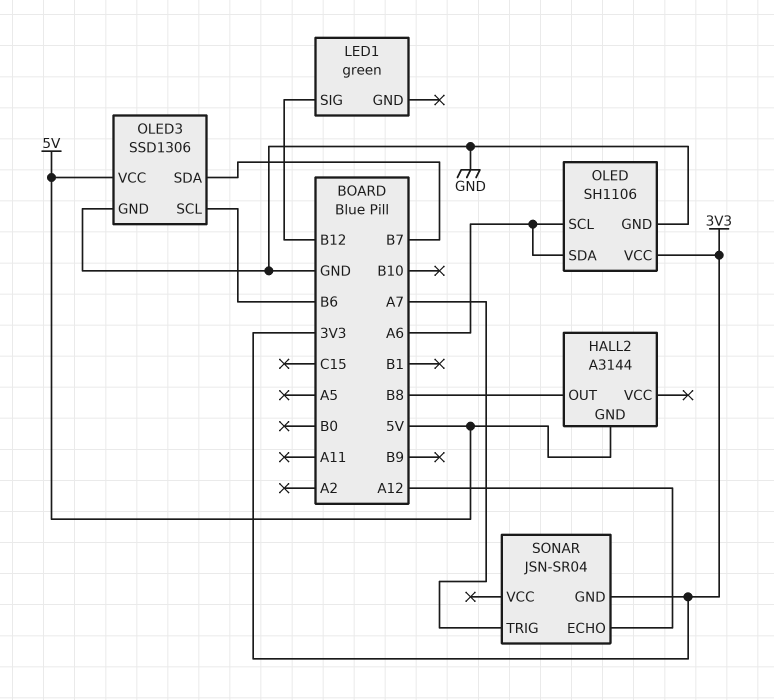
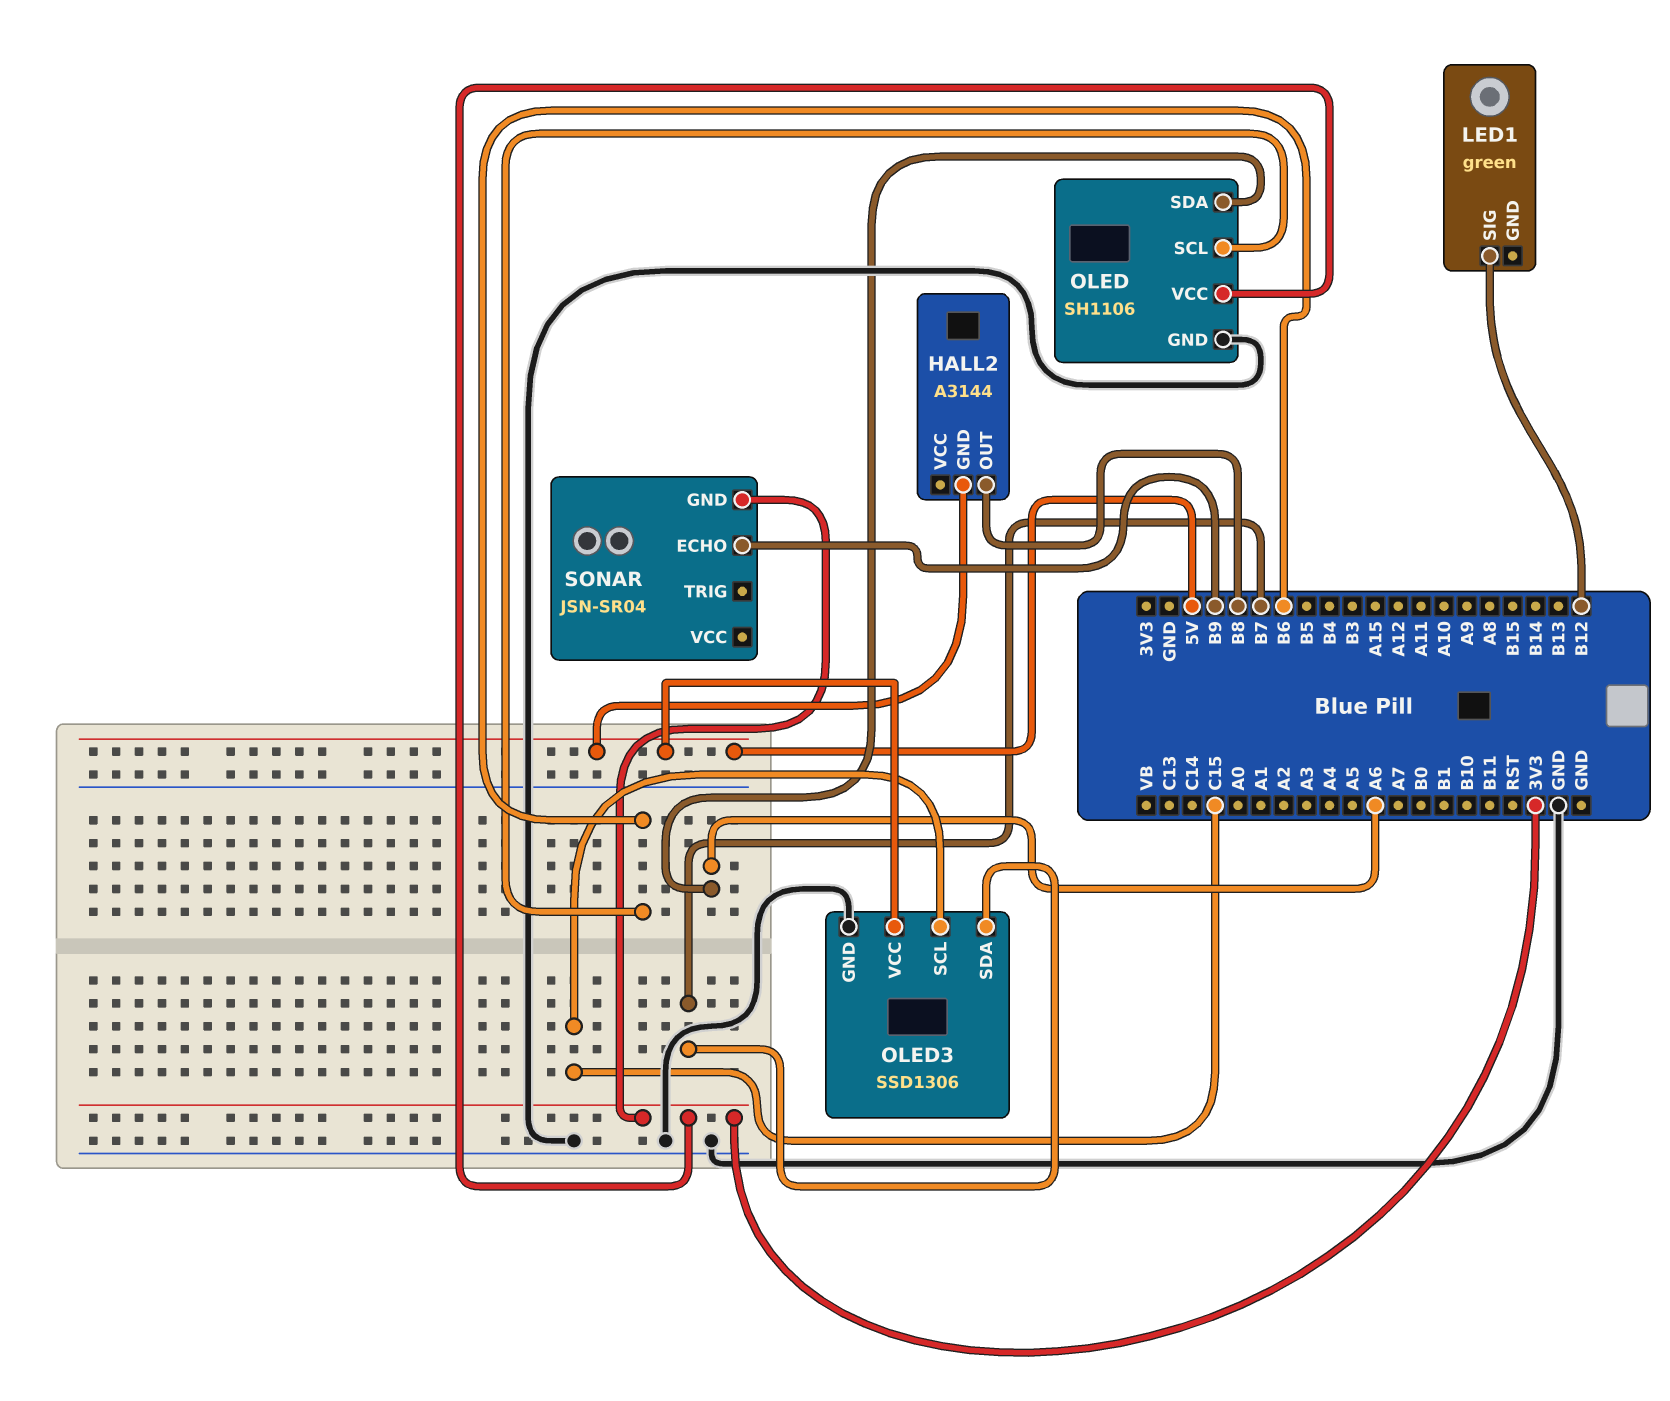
OLED pin SCL: A6 -> B6
OLED3 pin SCL: B6 -> C15
SONAR pin ECHO: A12 -> B9
SONAR pin TRIG: A7 -> none

